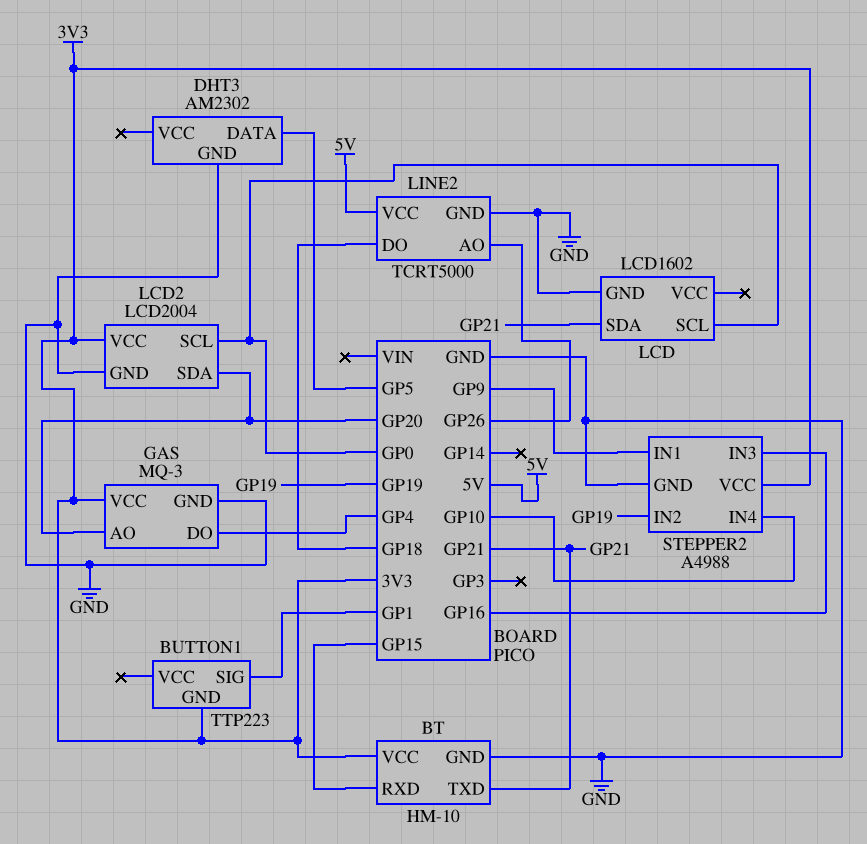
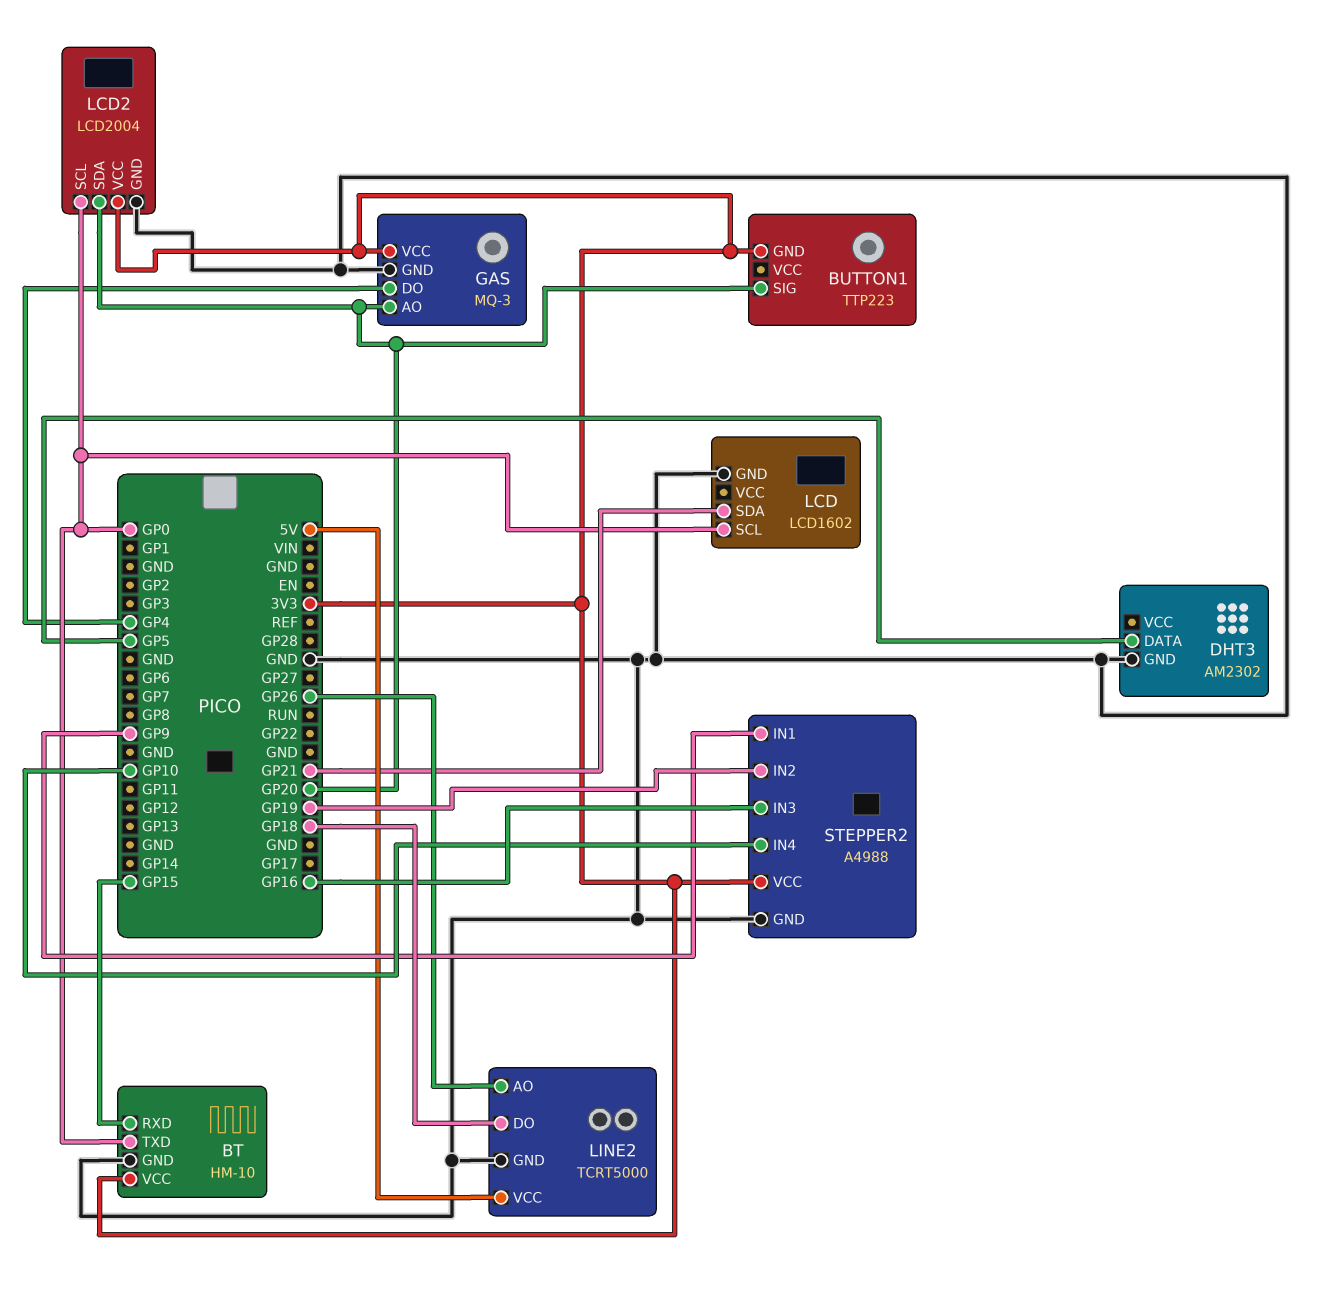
BT pin TXD: GP21 -> GP0
BUTTON1 pin SIG: GP1 -> GP20

